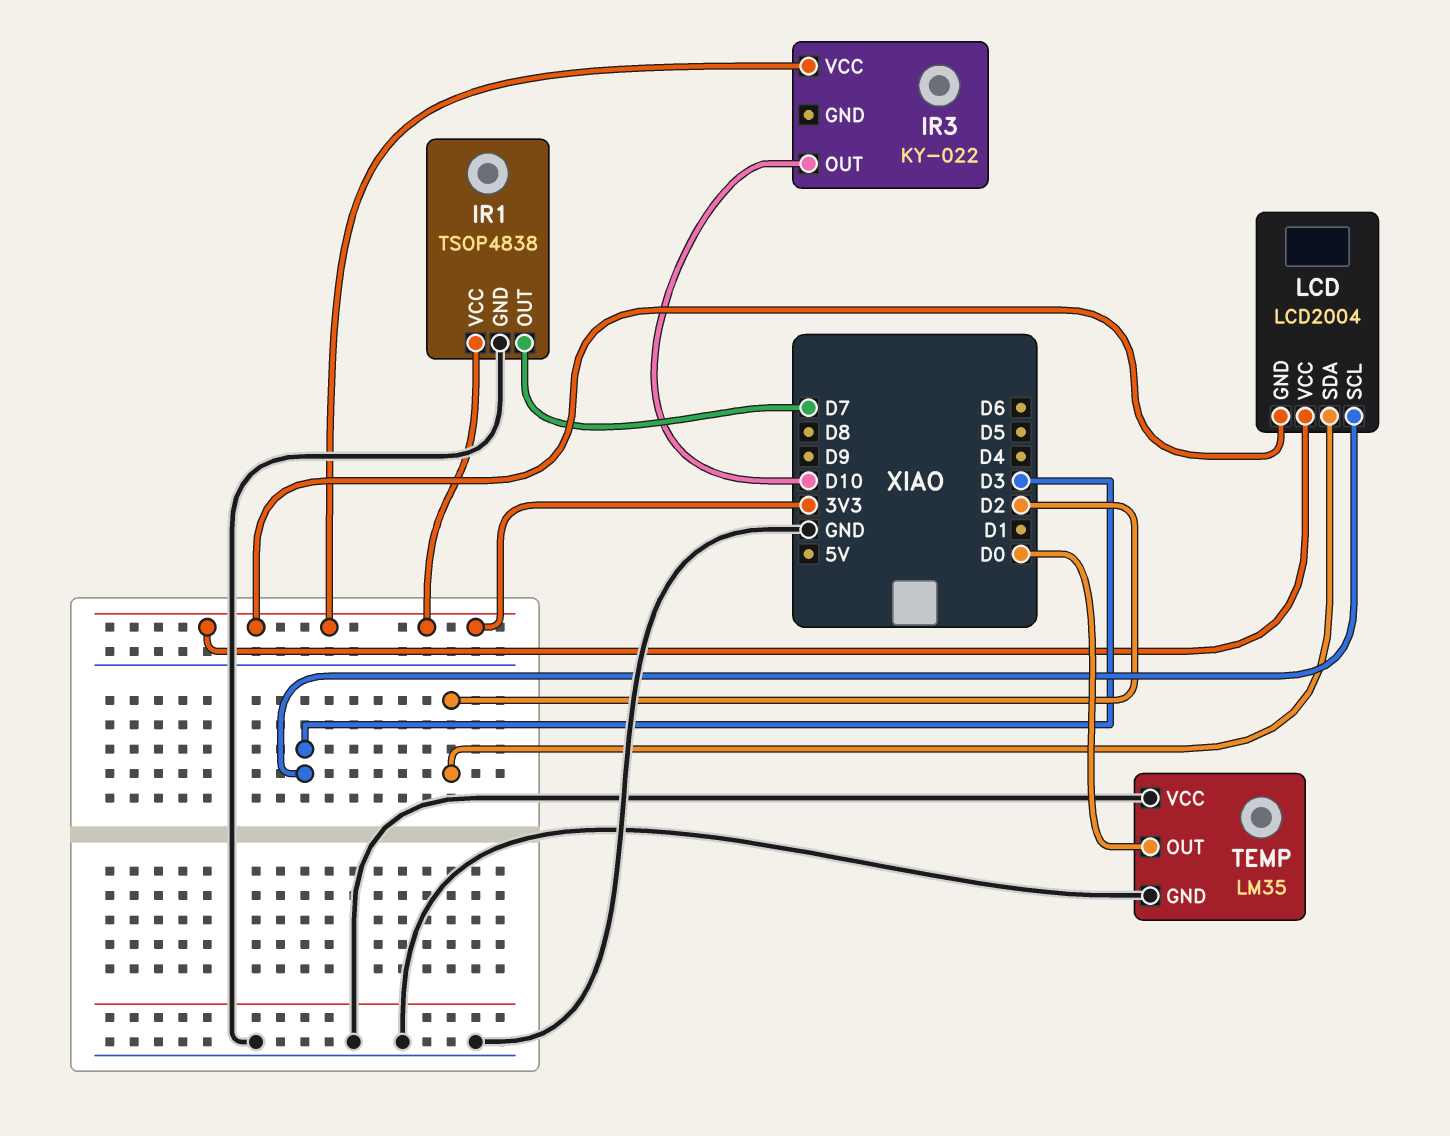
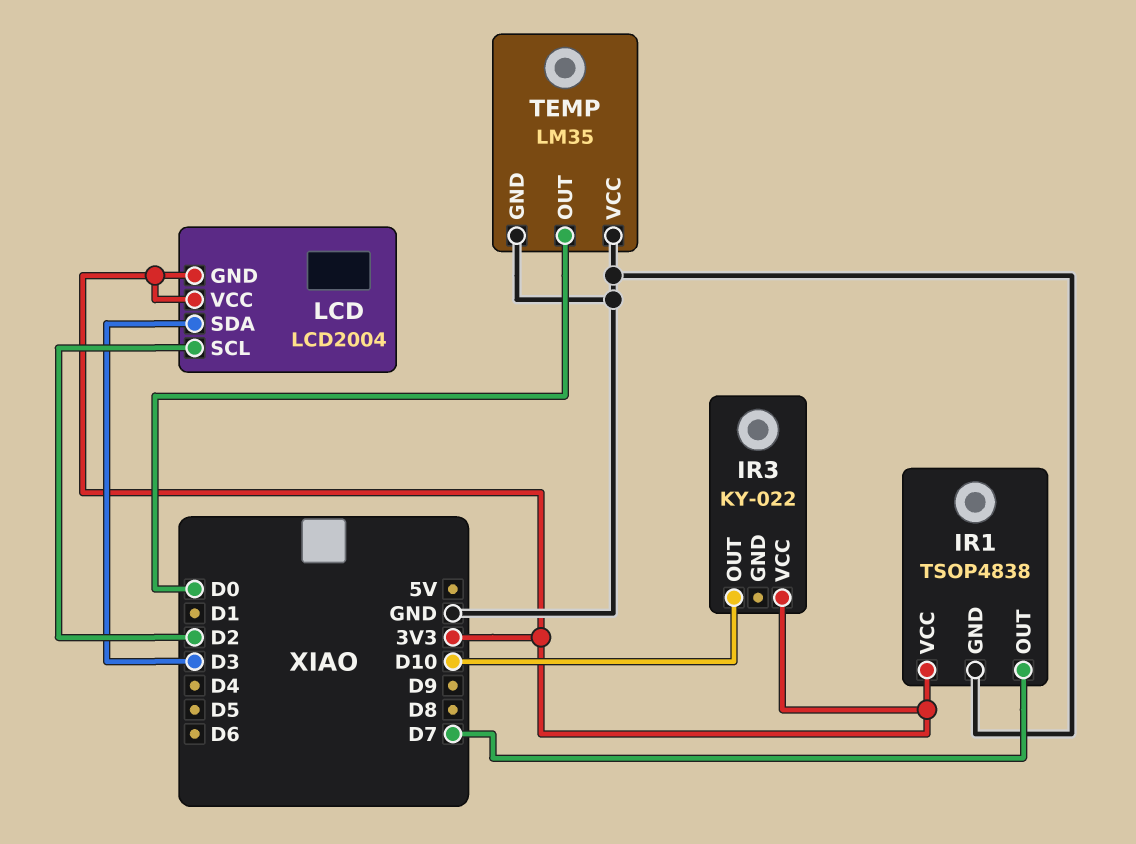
LCD pin SCL: D3 -> D2
LCD pin SDA: D2 -> D3

